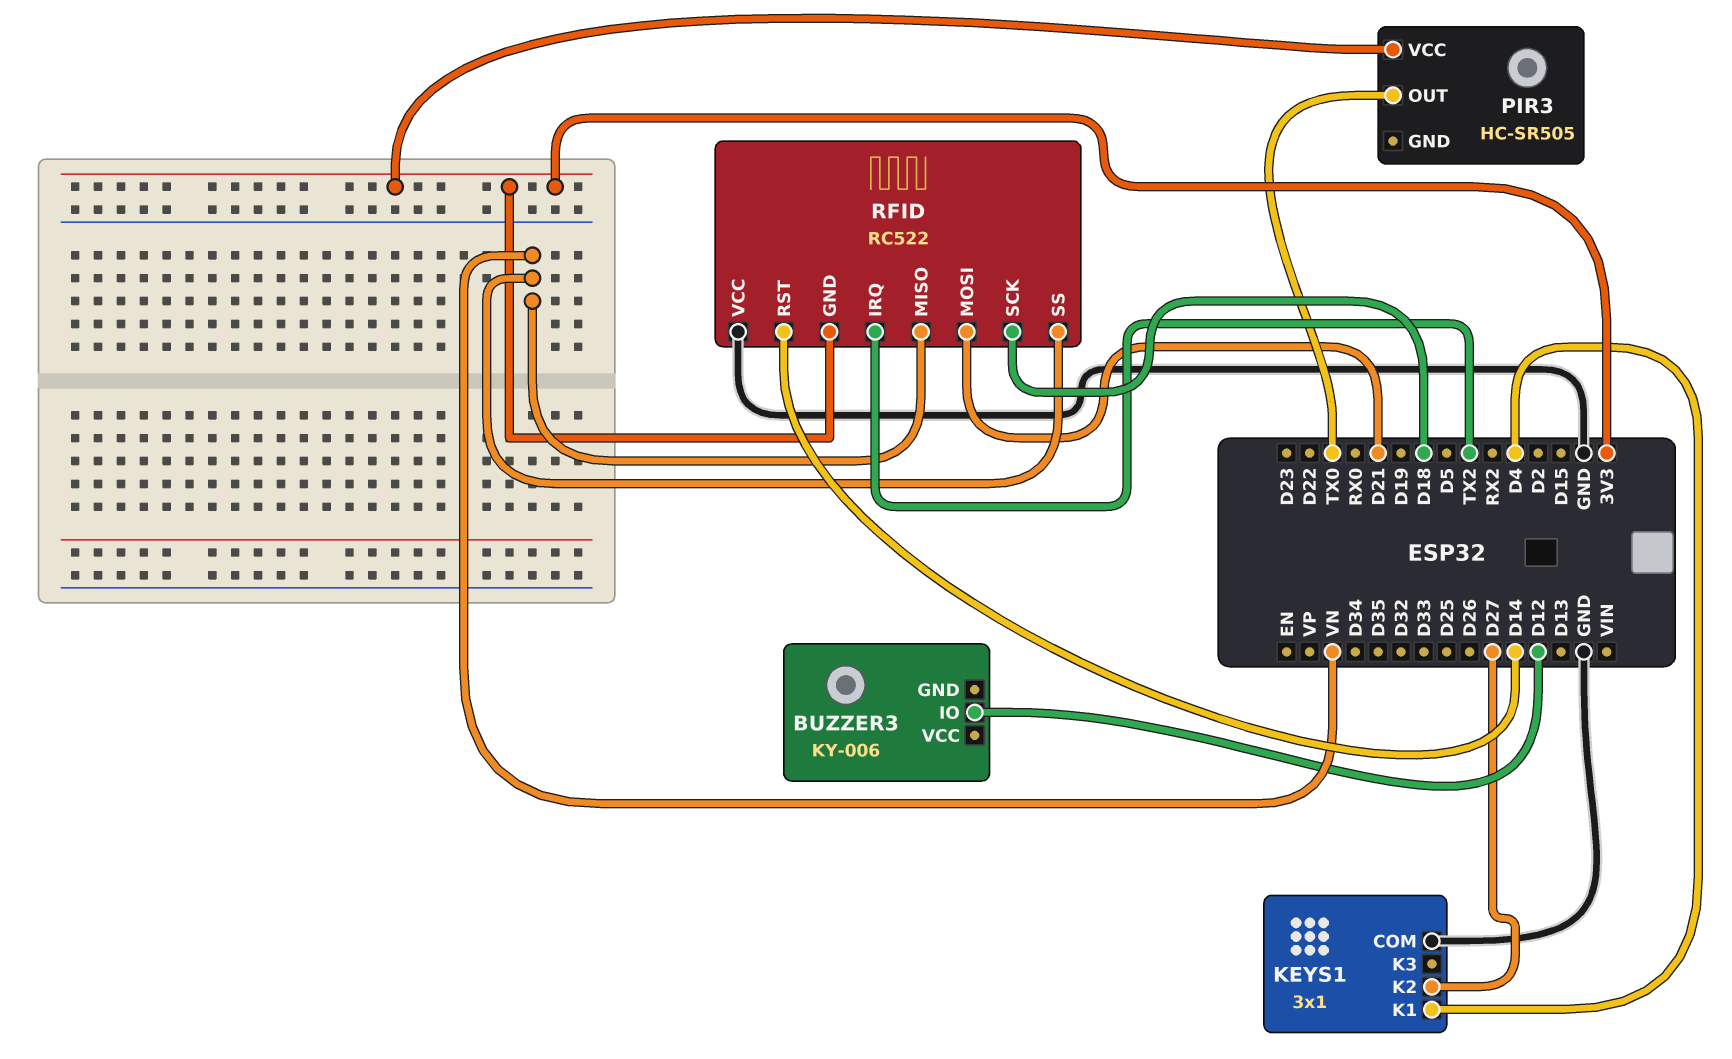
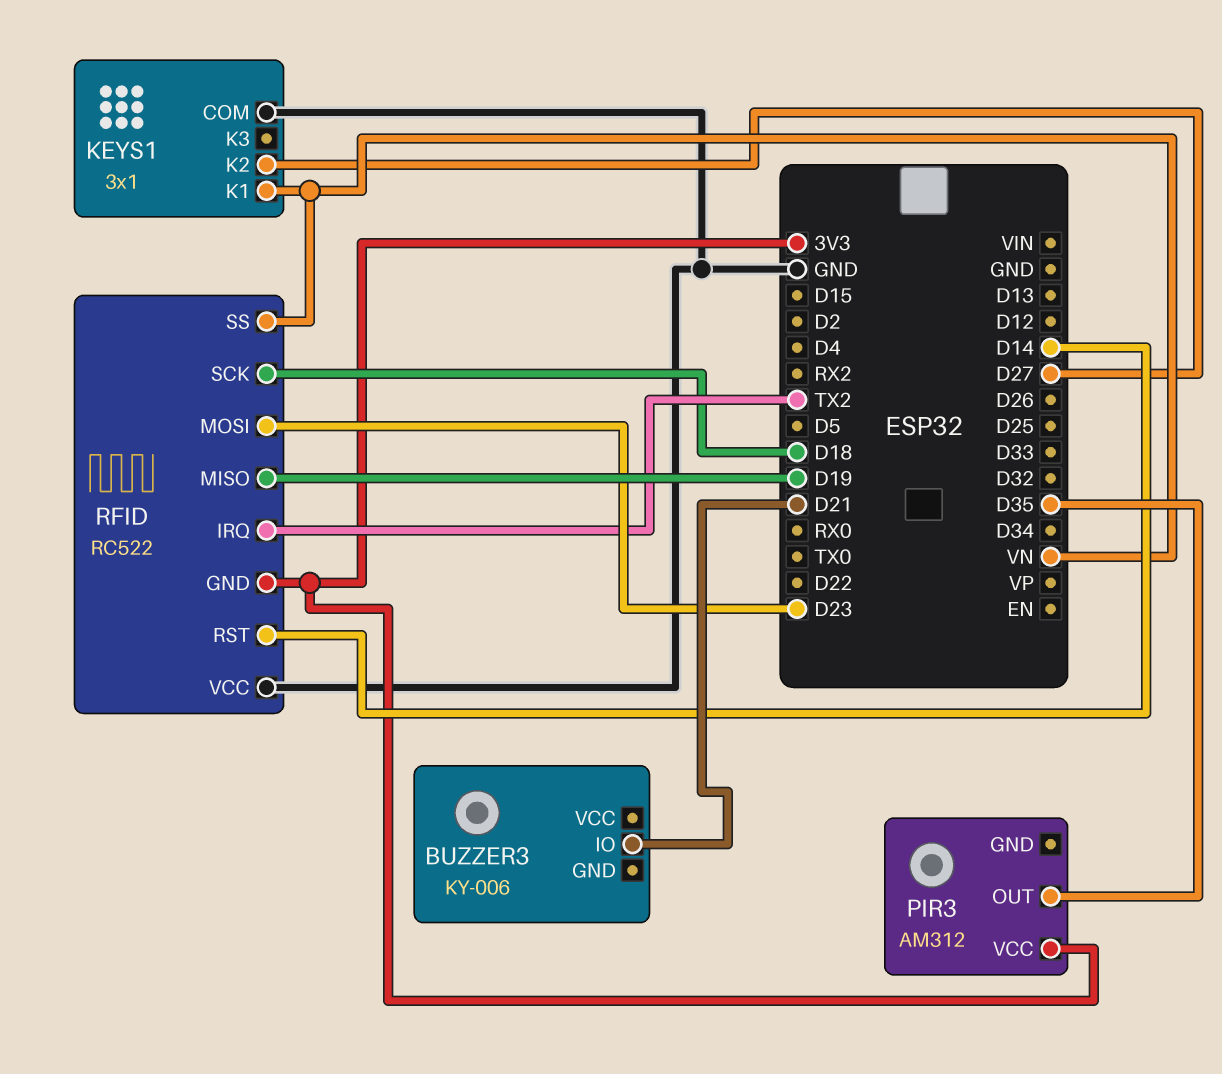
BUZZER3 pin IO: D12 -> D21
KEYS1 pin K1: D4 -> VN
PIR3: HC-SR505 -> AM312
PIR3 pin OUT: TX0 -> D35
RFID pin MISO: VN -> D19
RFID pin MOSI: D21 -> D23

